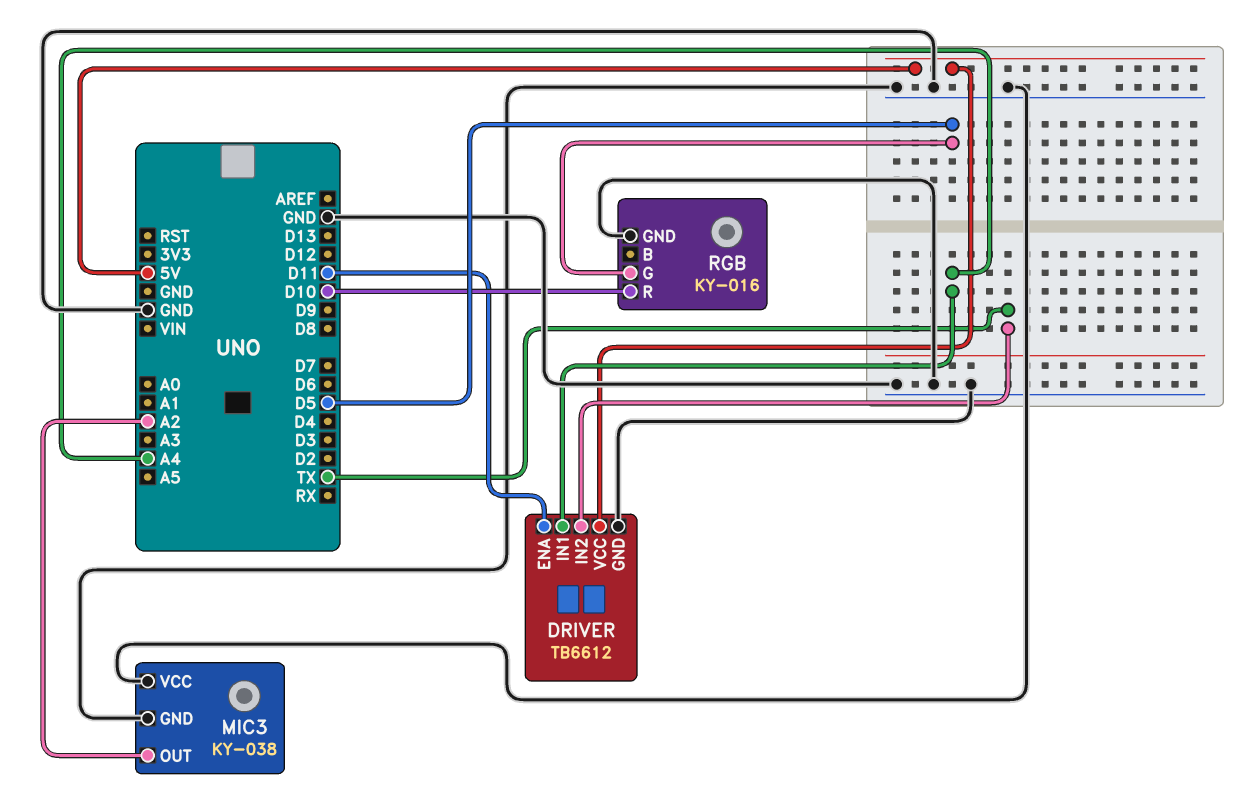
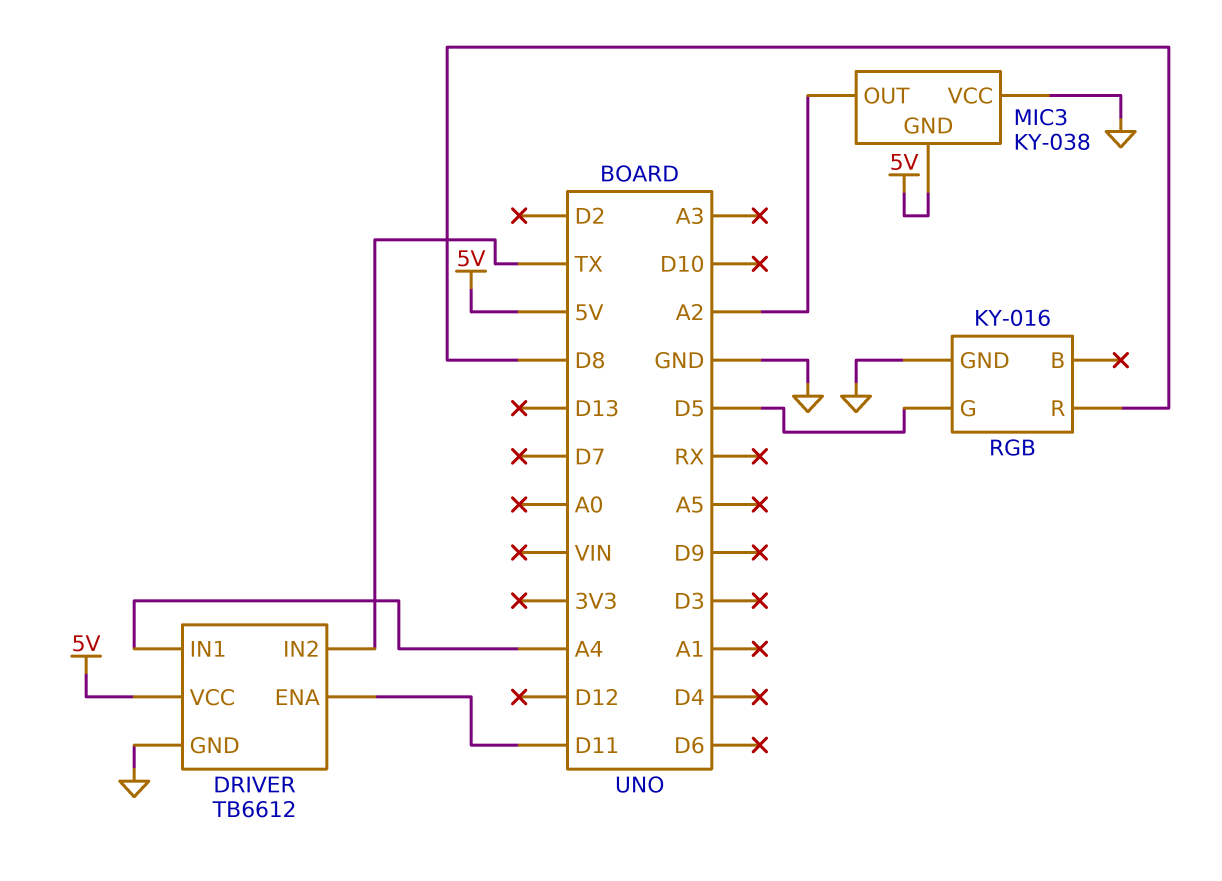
MIC3 pin GND: GND -> 5V
RGB pin R: D10 -> D8

